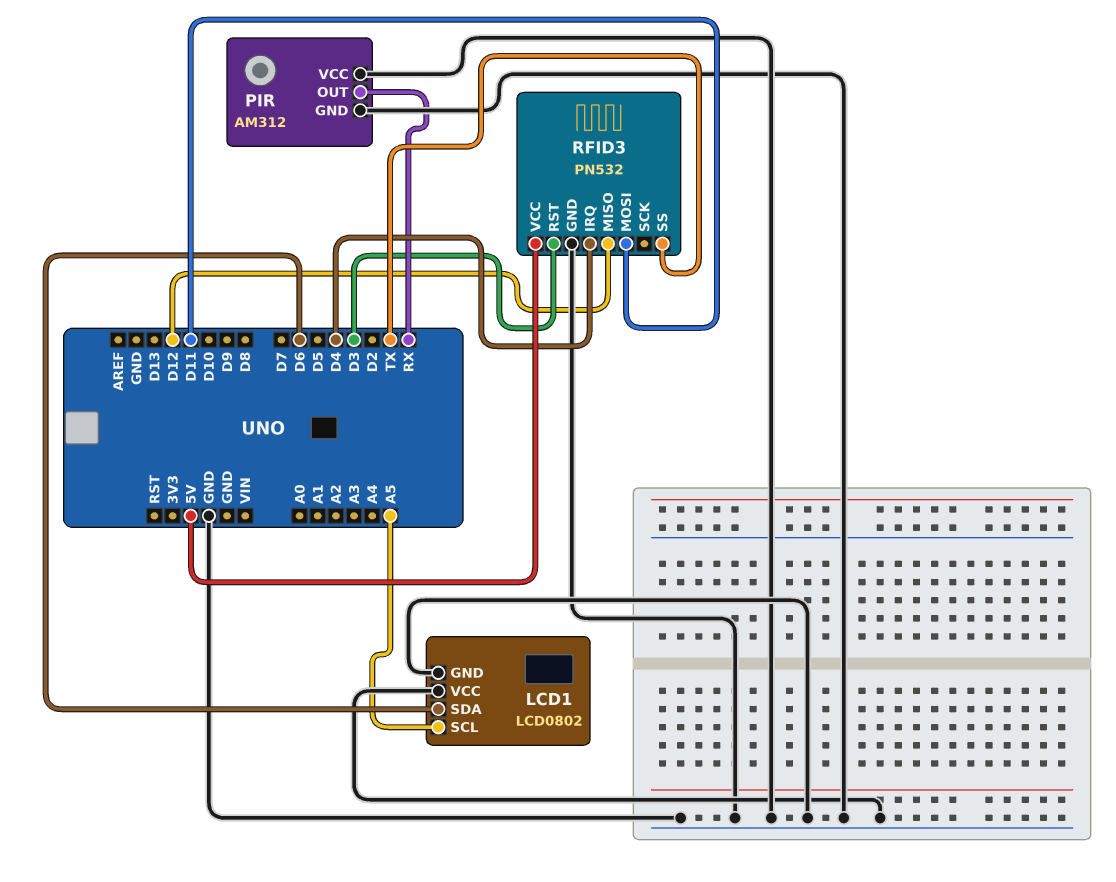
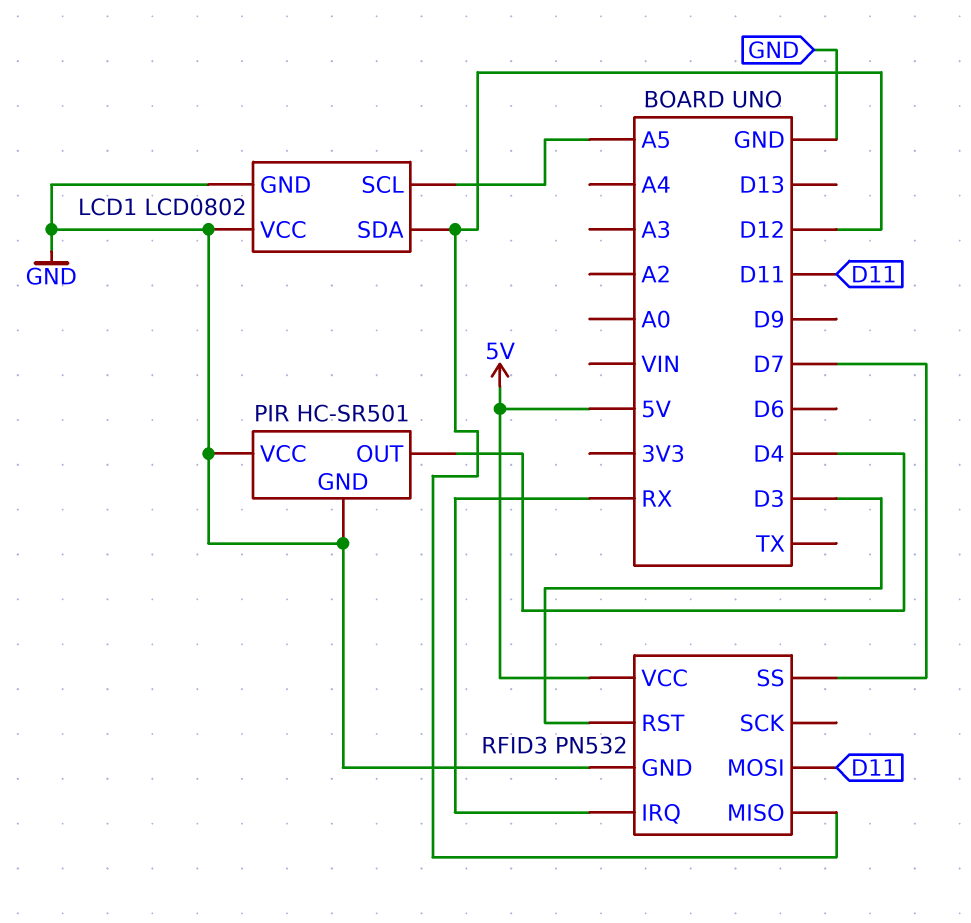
LCD1 pin SDA: D6 -> D12
PIR: AM312 -> HC-SR501
PIR pin OUT: RX -> D4
RFID3 pin IRQ: D4 -> RX
RFID3 pin SS: TX -> D7

